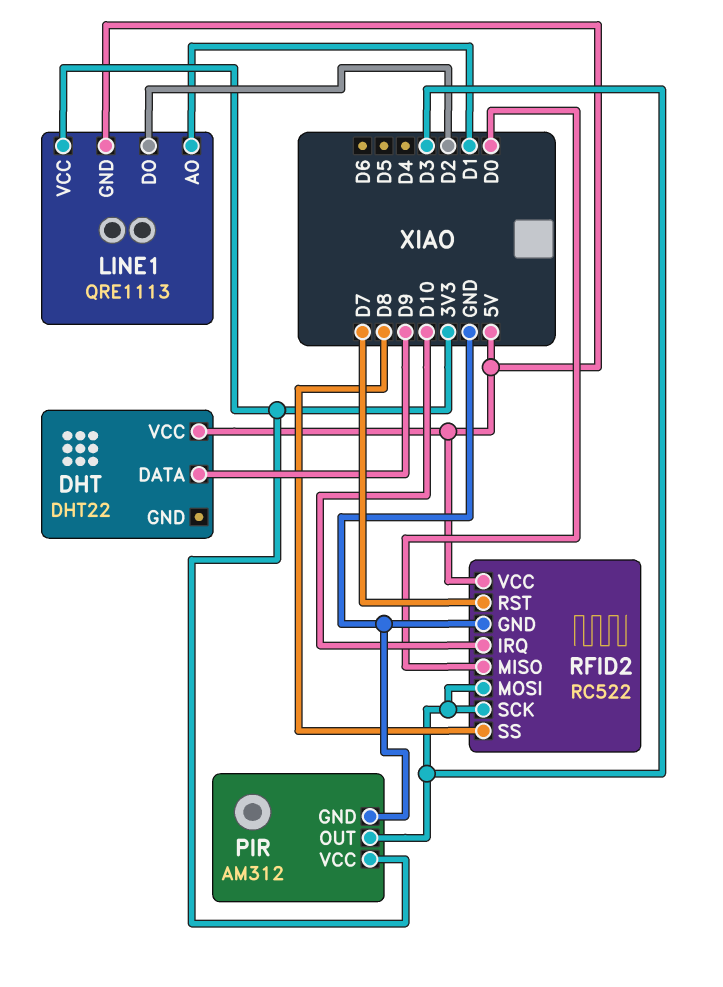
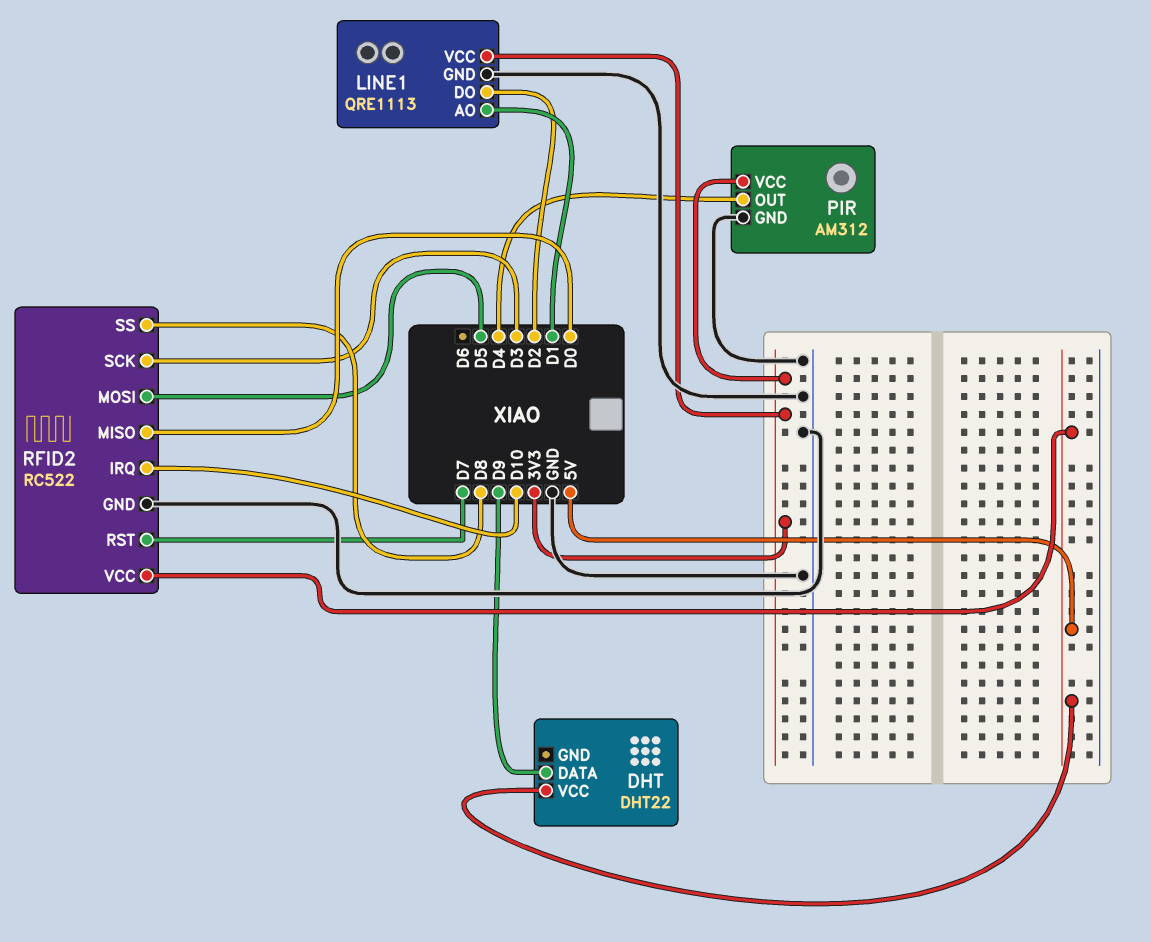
LINE1 pin GND: 5V -> GND
PIR pin OUT: D3 -> D4
RFID2 pin MOSI: D3 -> D5

